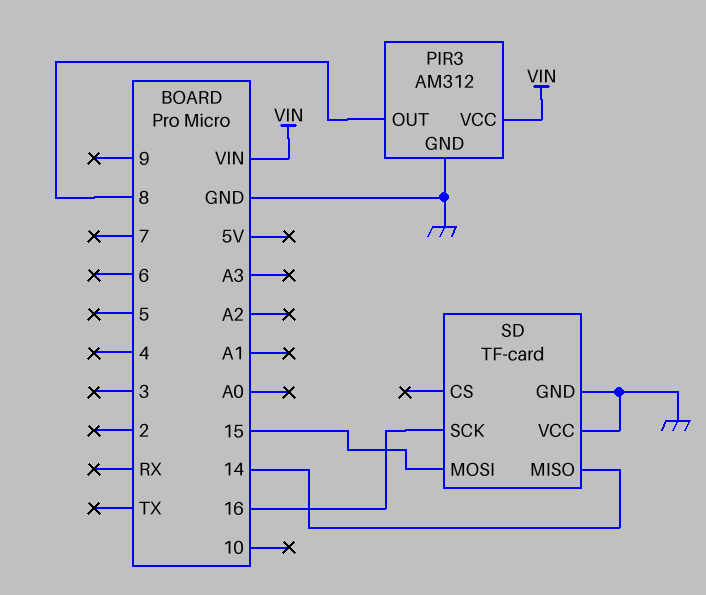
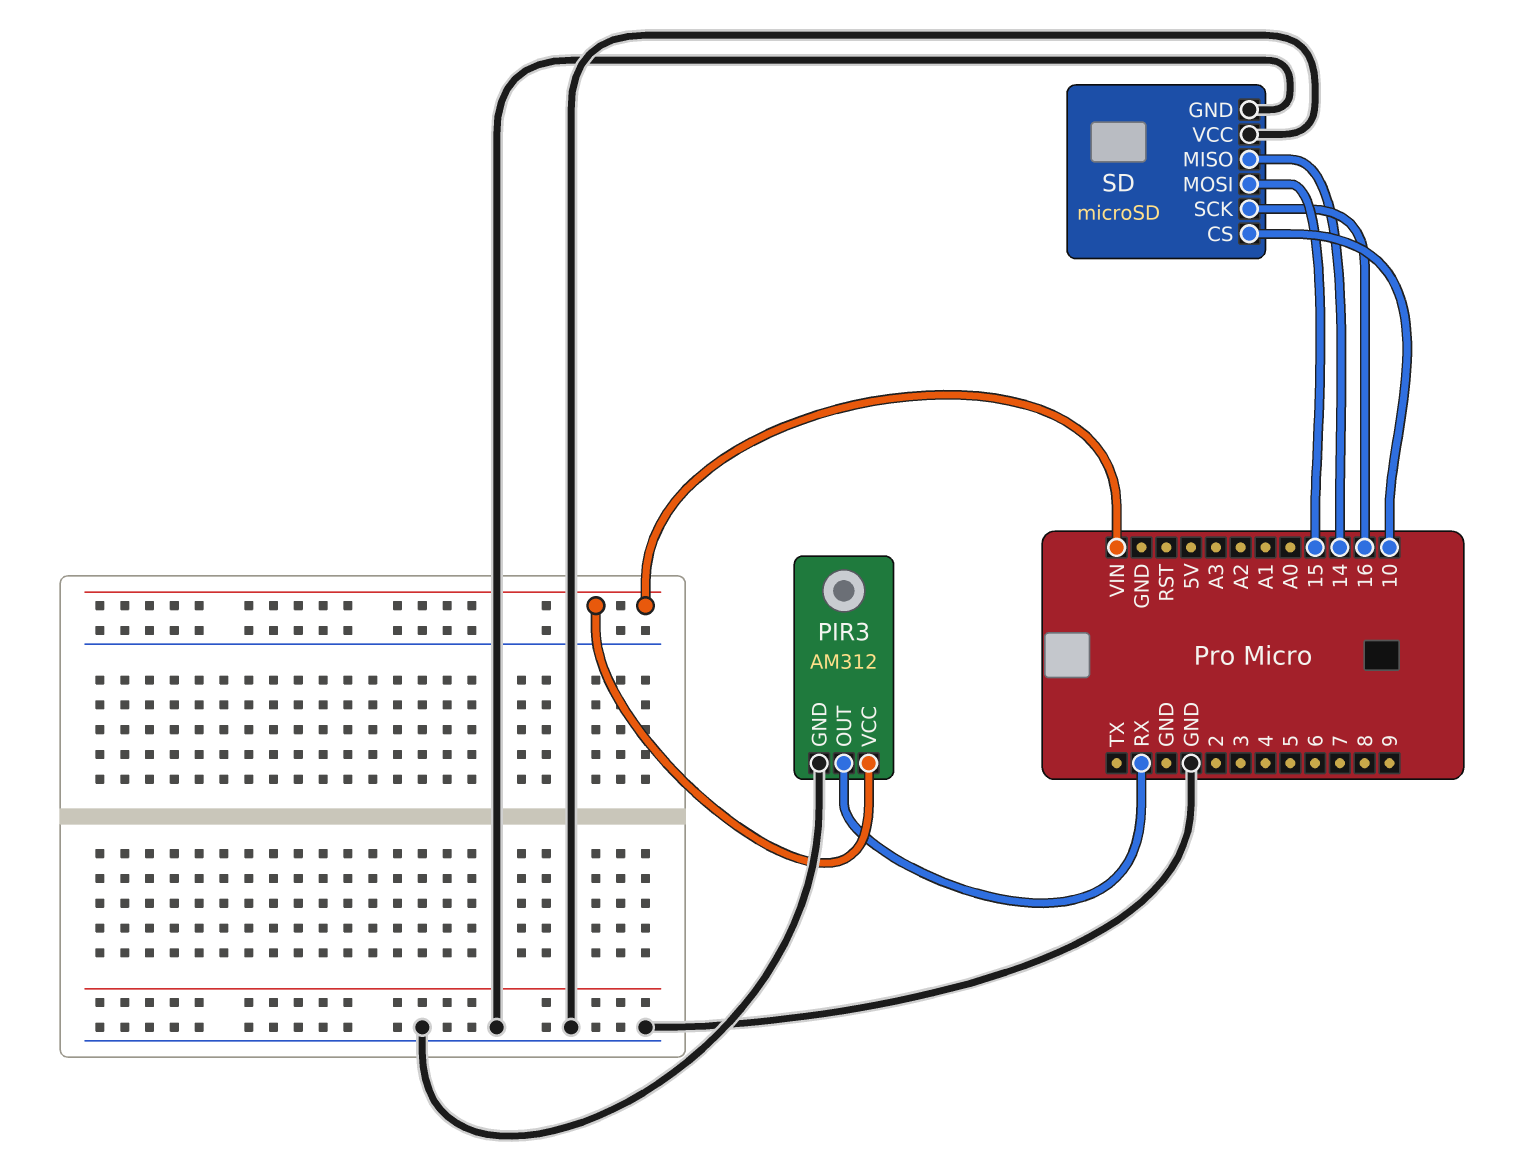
PIR3 pin OUT: 8 -> RX
SD: TF-card -> microSD
SD pin CS: none -> 10

